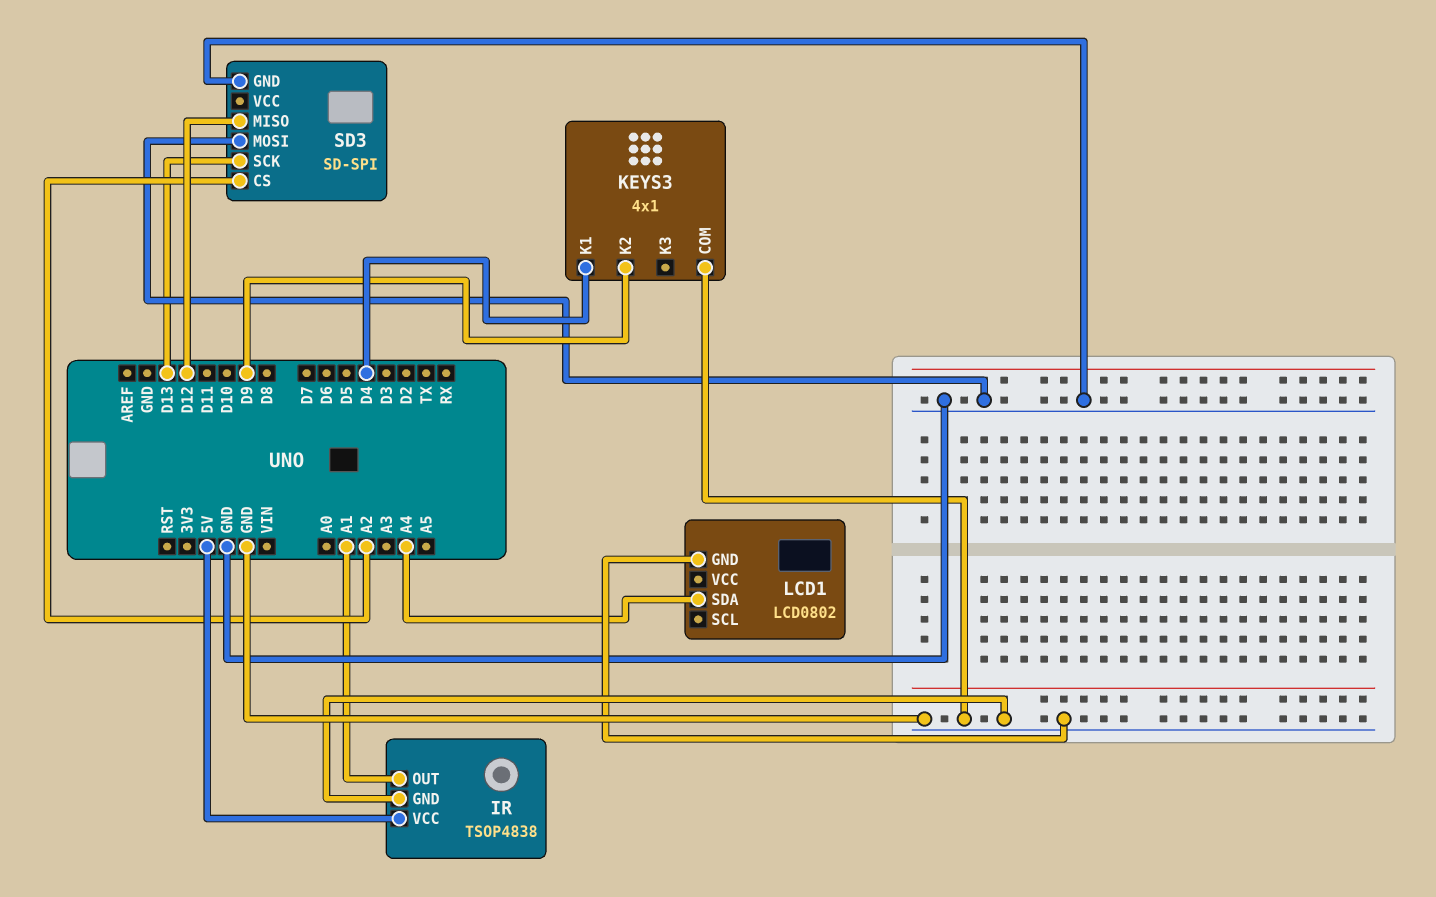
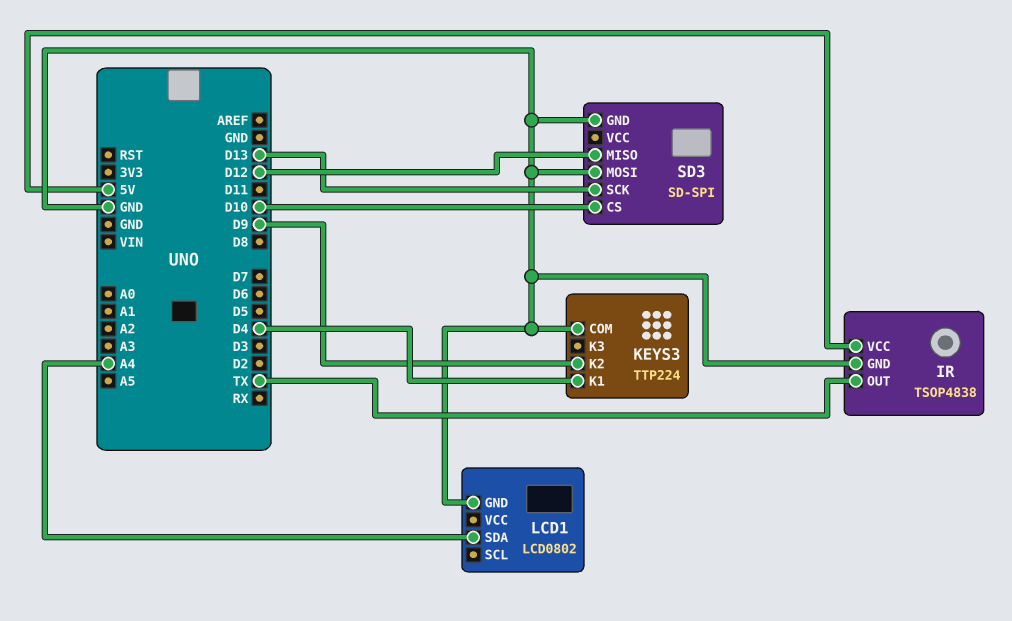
IR pin OUT: A1 -> TX
KEYS3: 4x1 -> TTP224
SD3 pin CS: A2 -> D10

